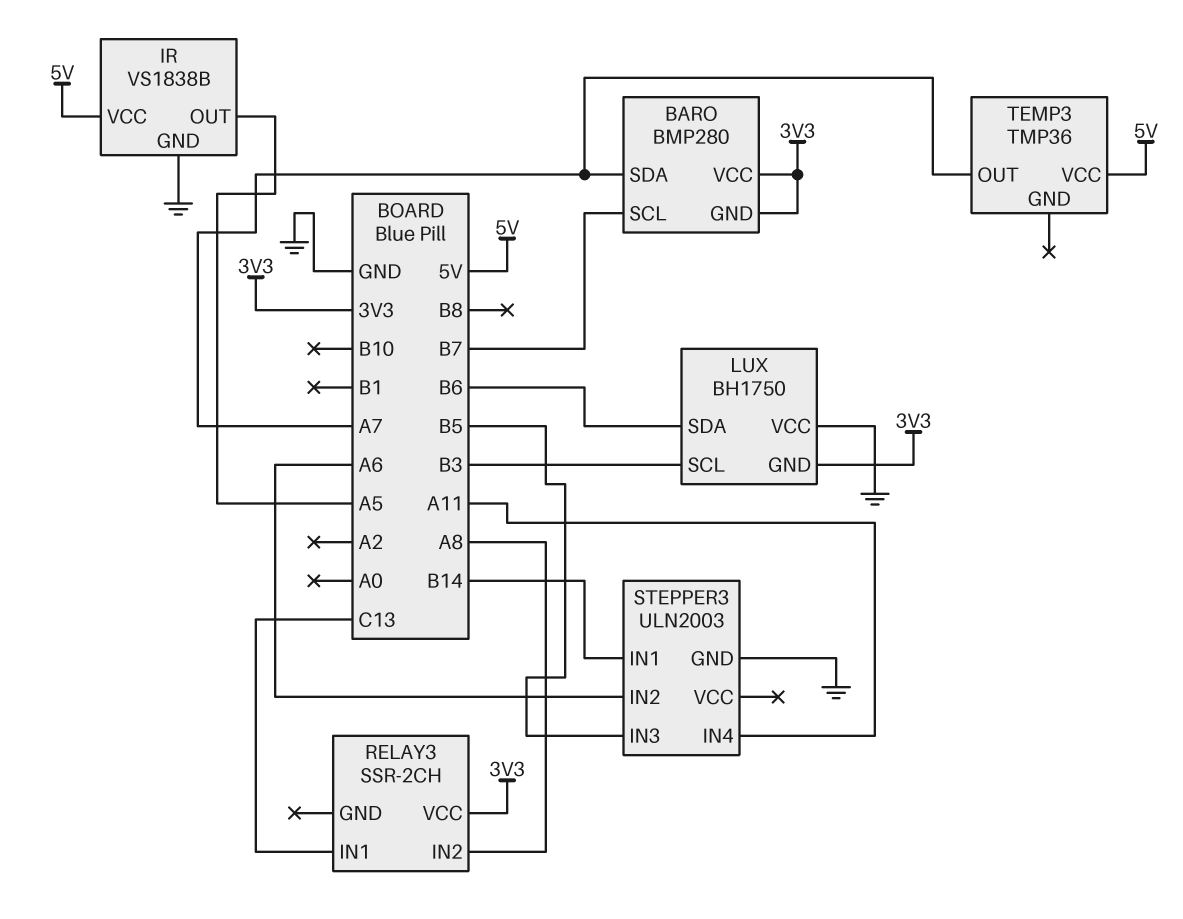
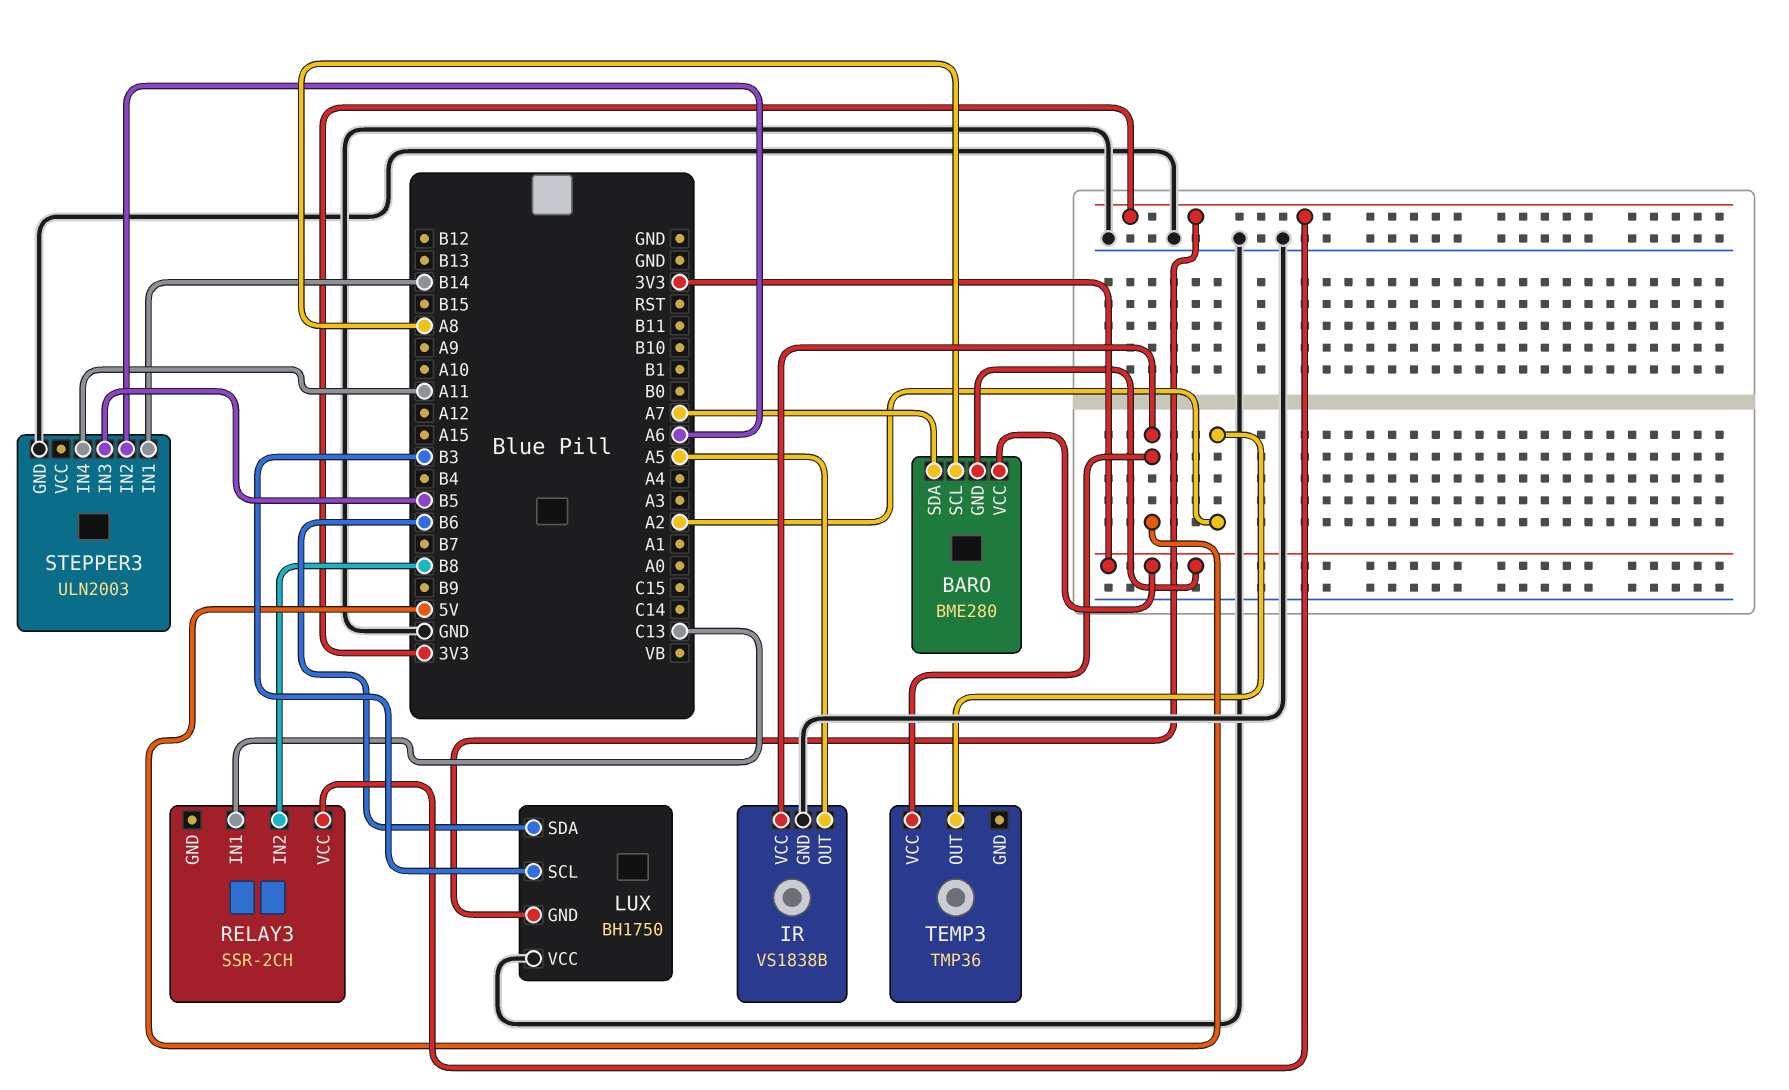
BARO: BMP280 -> BME280
BARO pin SCL: B7 -> A8
RELAY3 pin IN2: A8 -> B8
TEMP3 pin OUT: A7 -> A2

